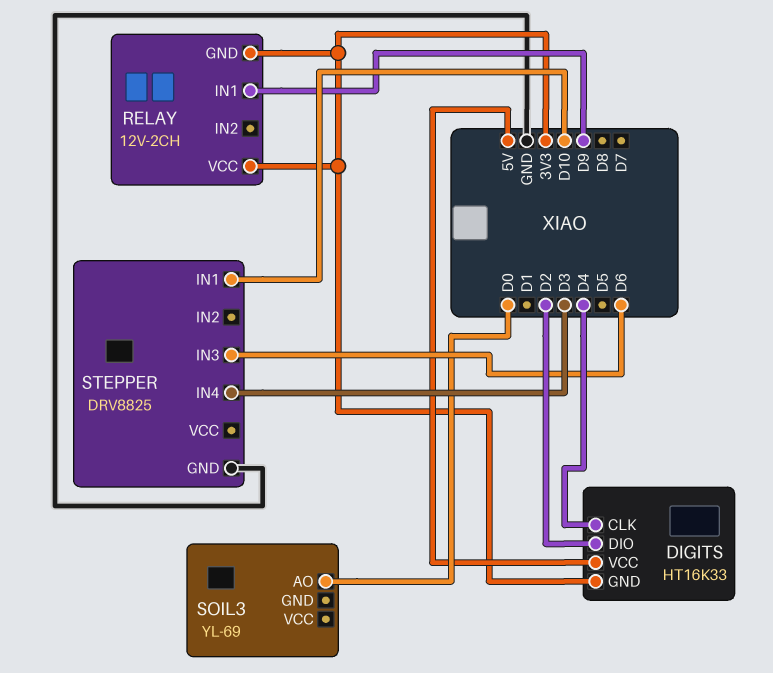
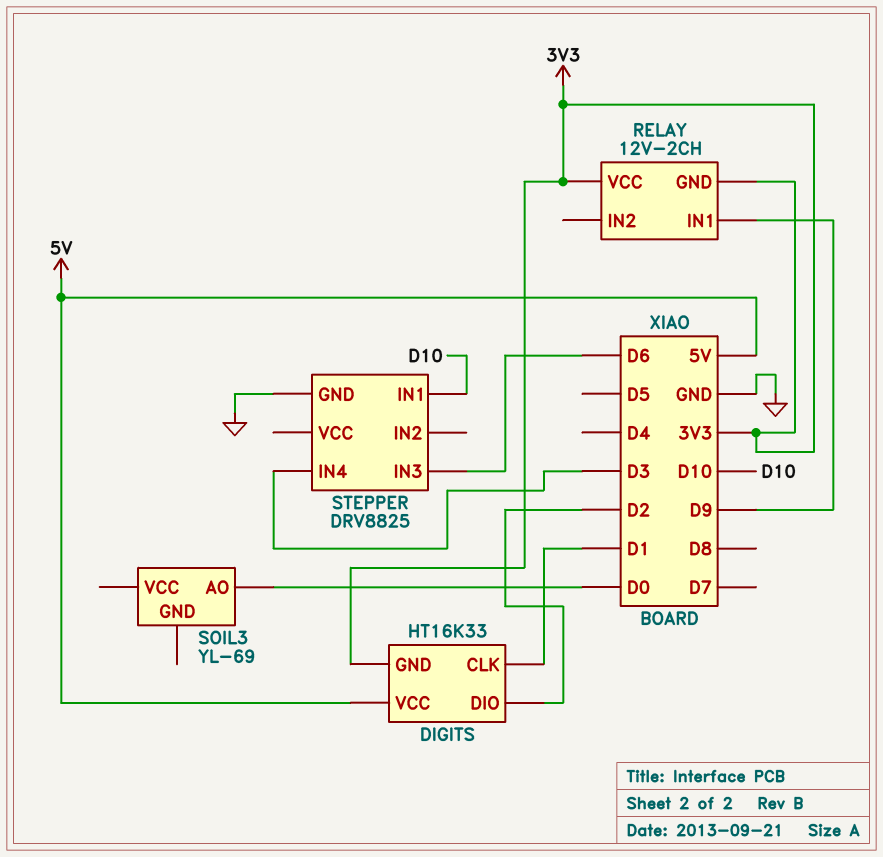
DIGITS pin CLK: D4 -> D1

